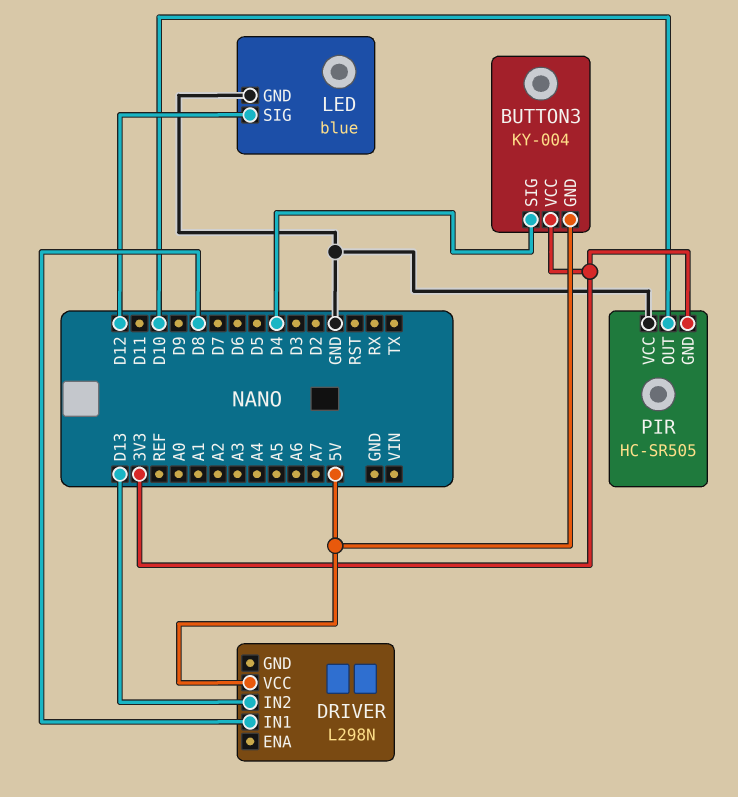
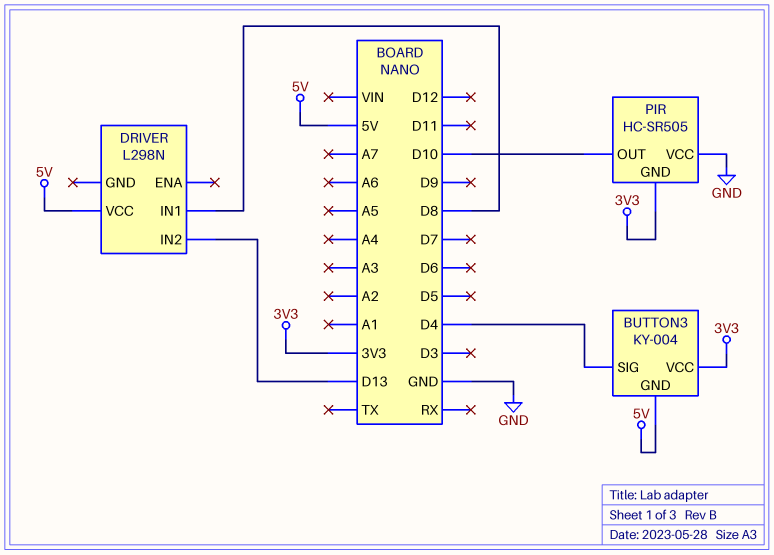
LED: blue -> none
LED pin GND: GND -> none
LED pin SIG: D12 -> none

